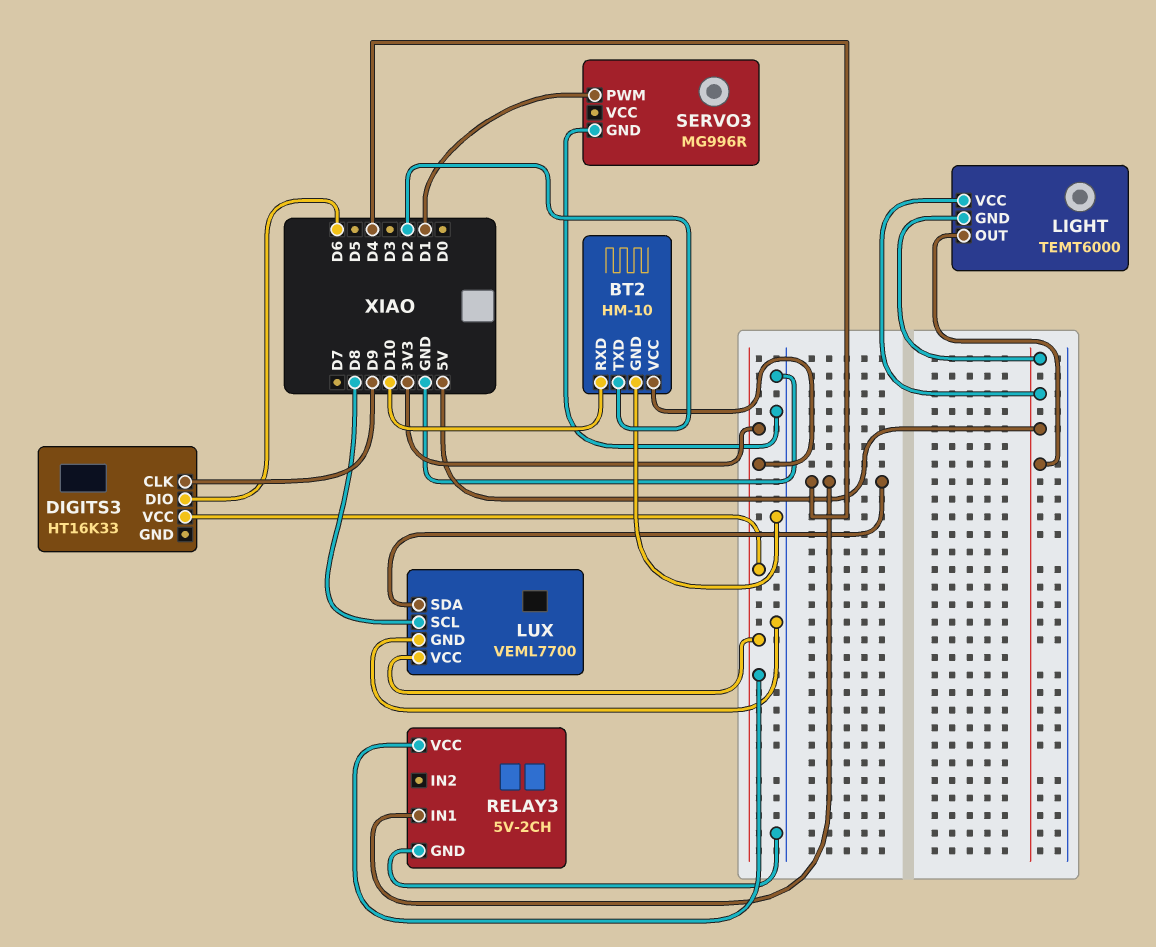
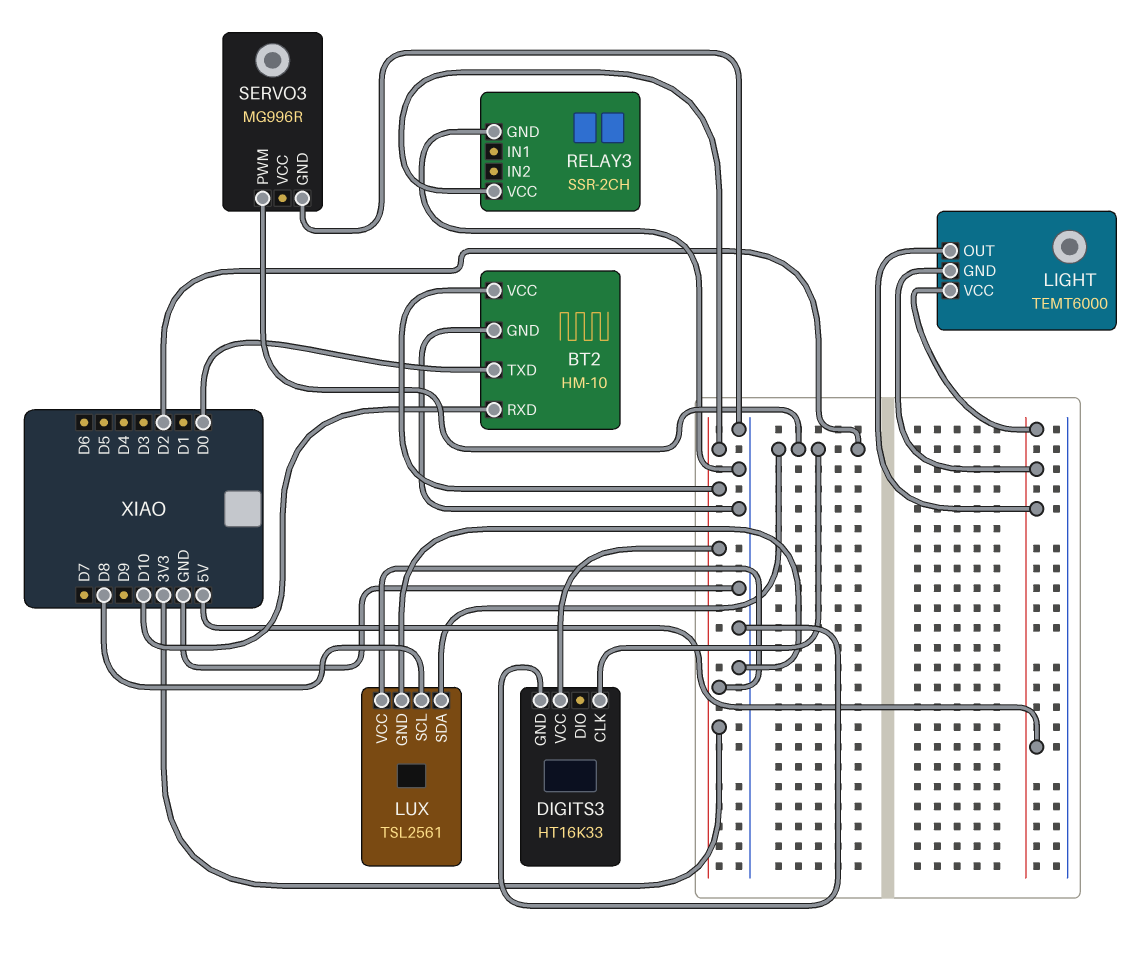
BT2 pin TXD: D2 -> D0
DIGITS3 pin CLK: D9 -> D2
DIGITS3 pin DIO: D6 -> none
DIGITS3 pin GND: none -> GND
LUX: VEML7700 -> TSL2561
LUX pin SDA: D4 -> D2
RELAY3: 5V-2CH -> SSR-2CH
RELAY3 pin IN1: D4 -> none
SERVO3 pin PWM: D1 -> D2

